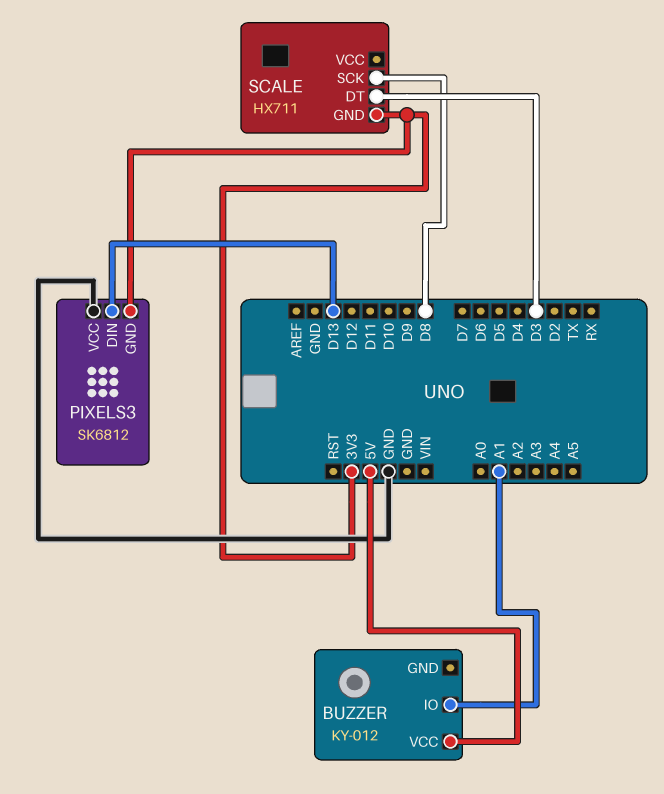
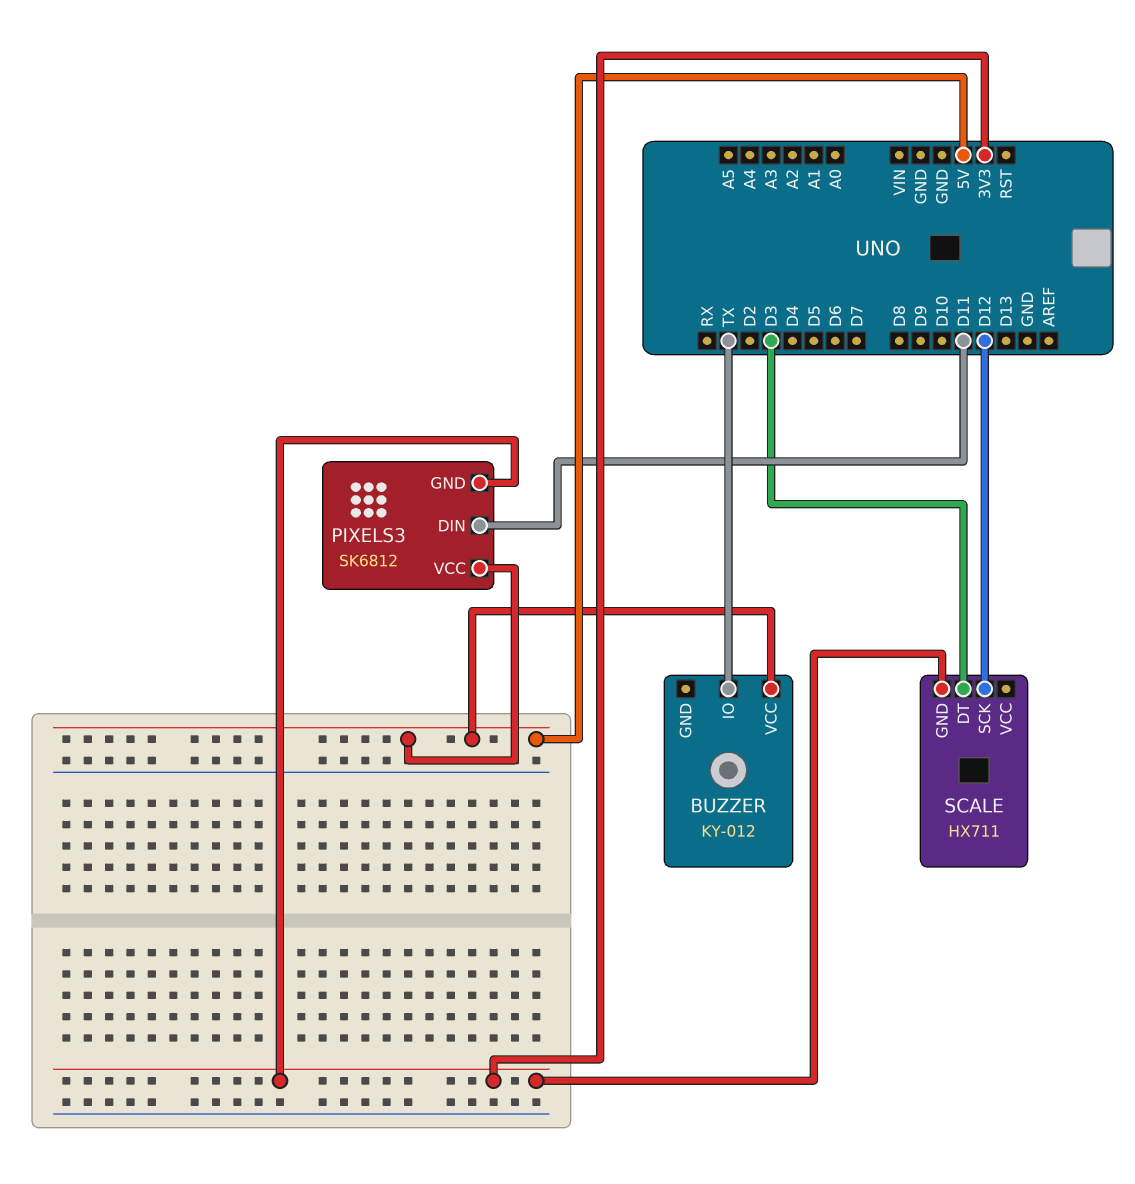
BUZZER pin IO: A1 -> TX
PIXELS3 pin DIN: D13 -> D11
PIXELS3 pin VCC: GND -> 5V
SCALE pin SCK: D8 -> D12

